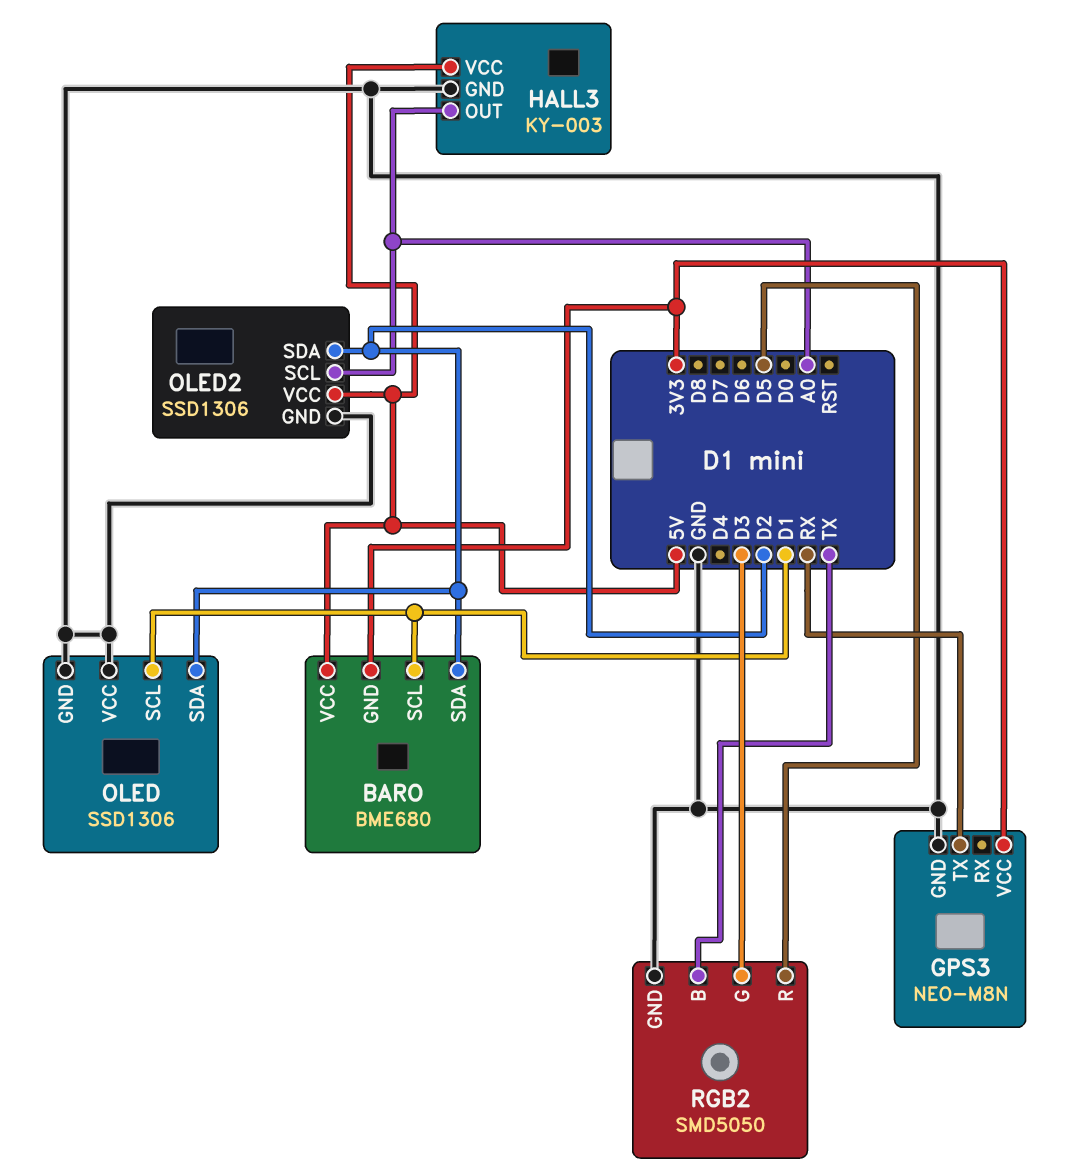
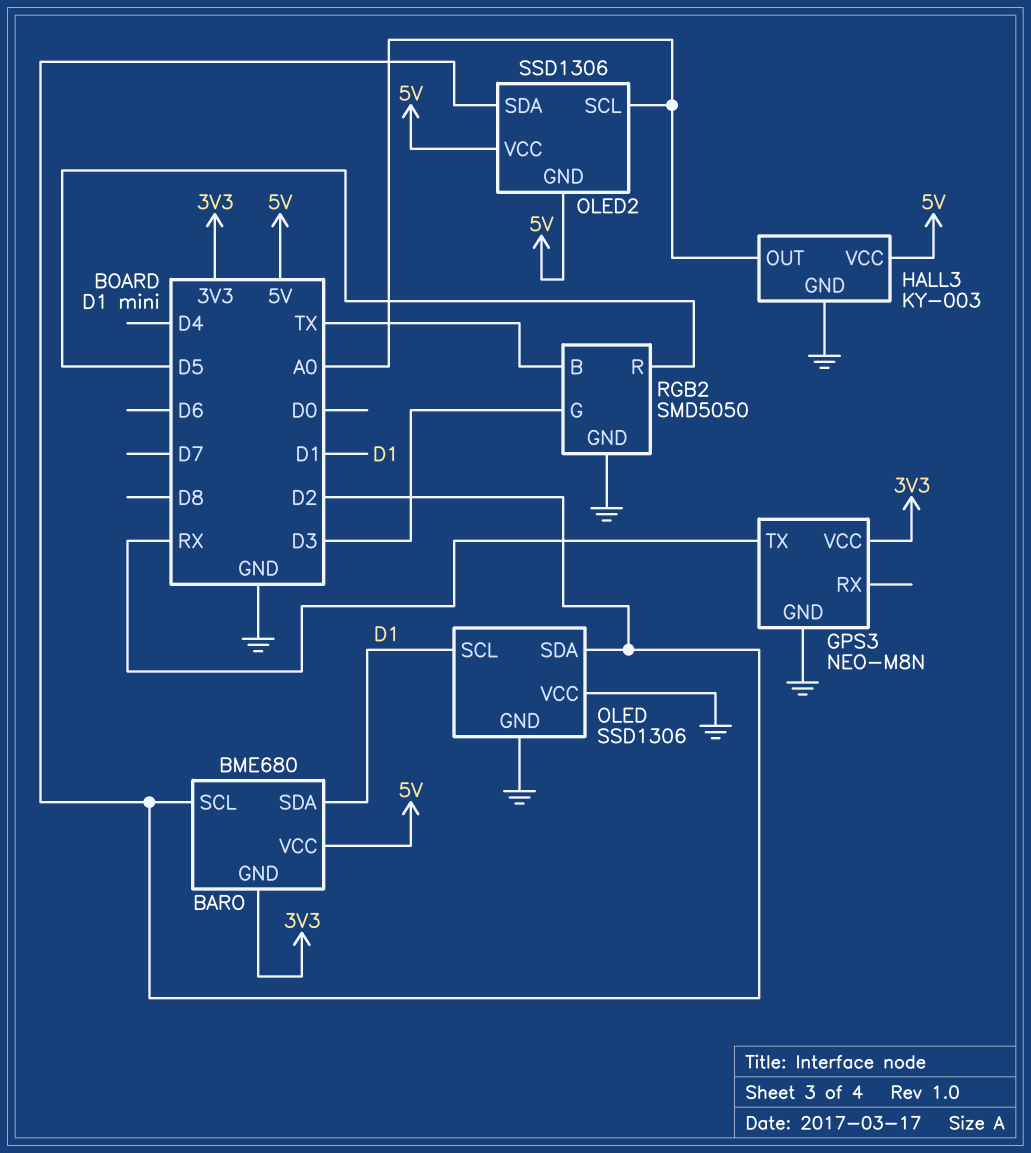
BARO pin SCL: D1 -> D2
BARO pin SDA: D2 -> D1
OLED2 pin GND: GND -> 5V

